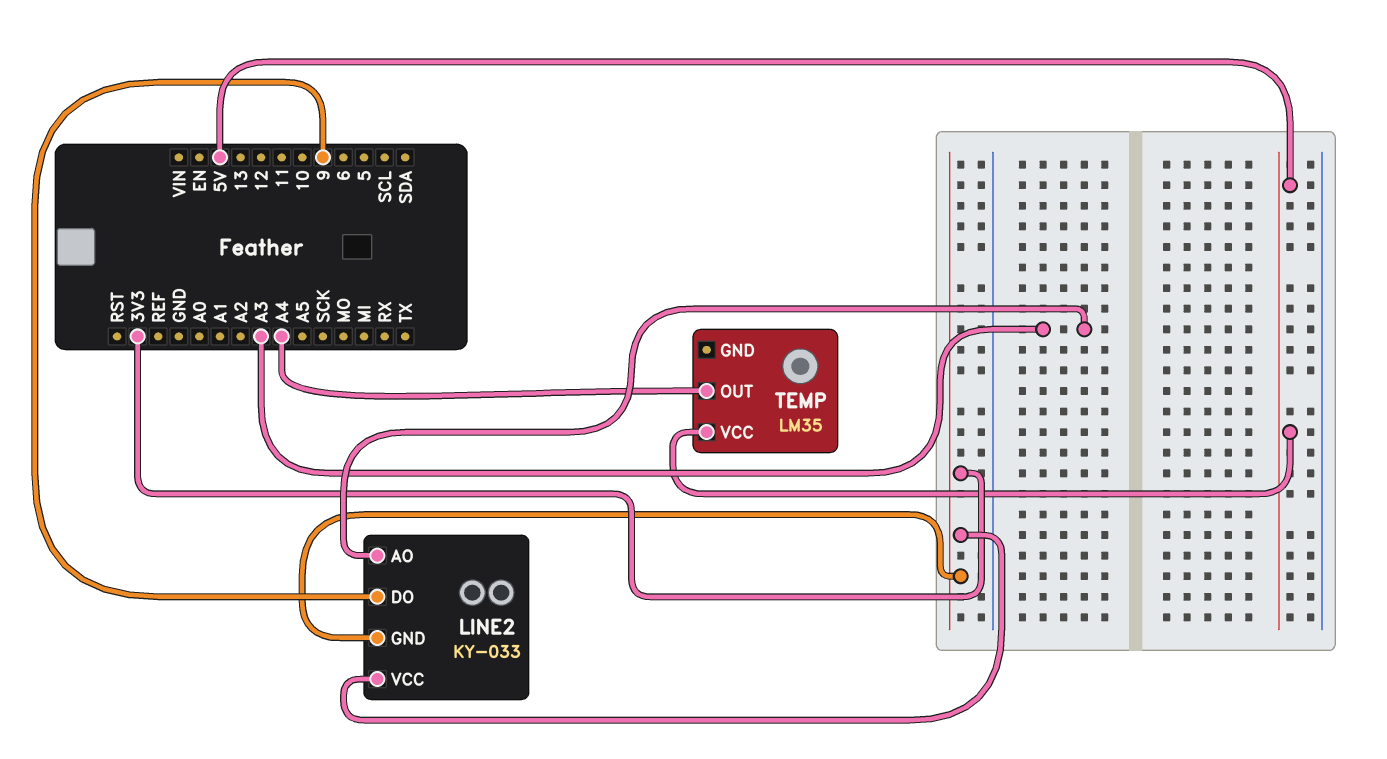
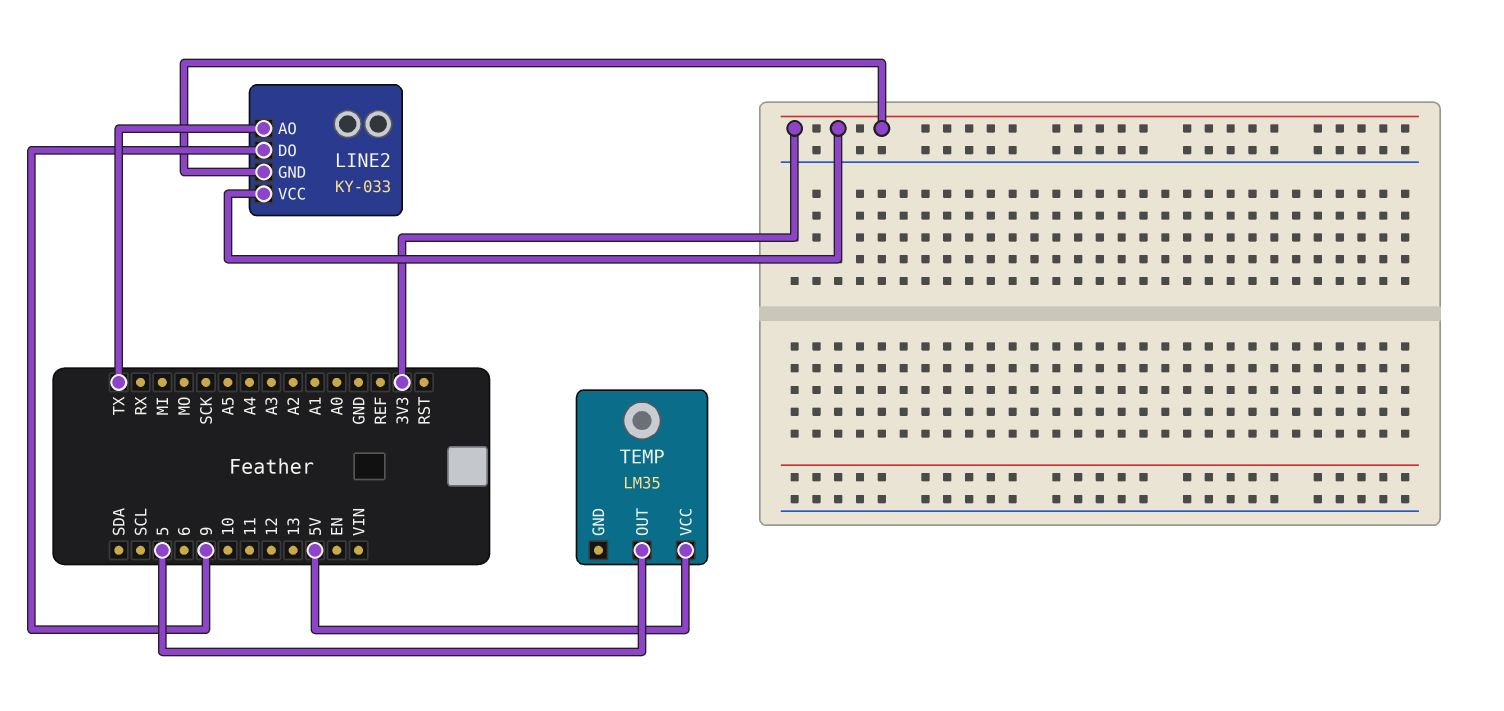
LINE2 pin AO: A3 -> TX
TEMP pin OUT: A4 -> 5

